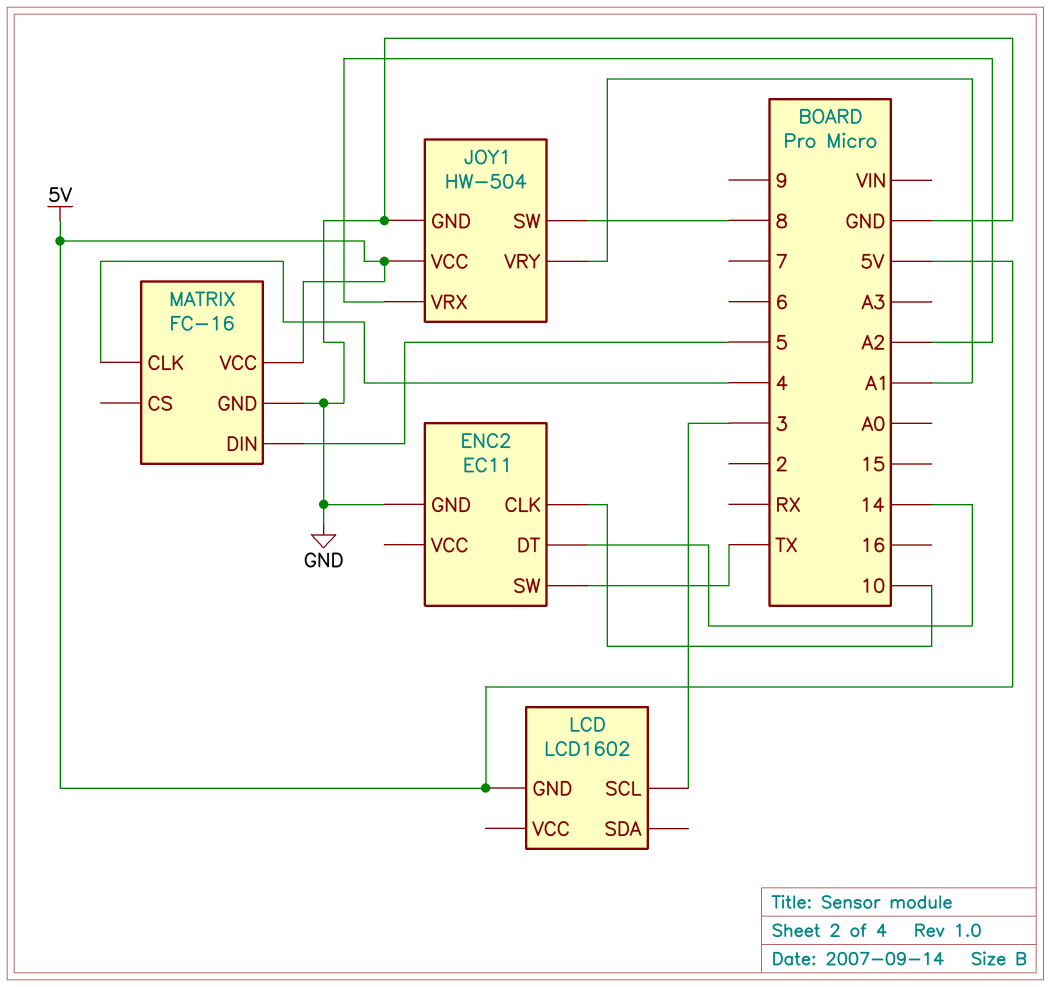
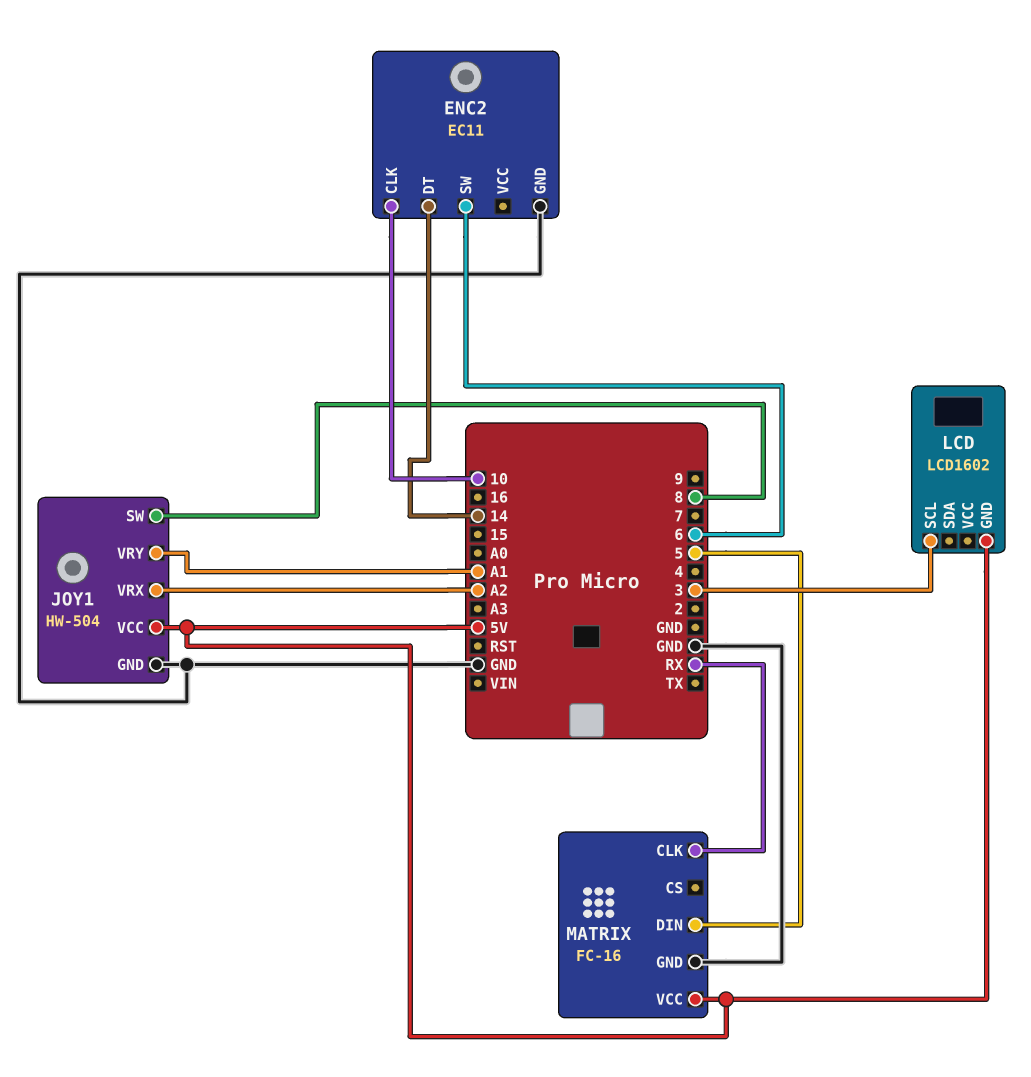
ENC2 pin SW: TX -> 6
MATRIX pin CLK: 4 -> RX

